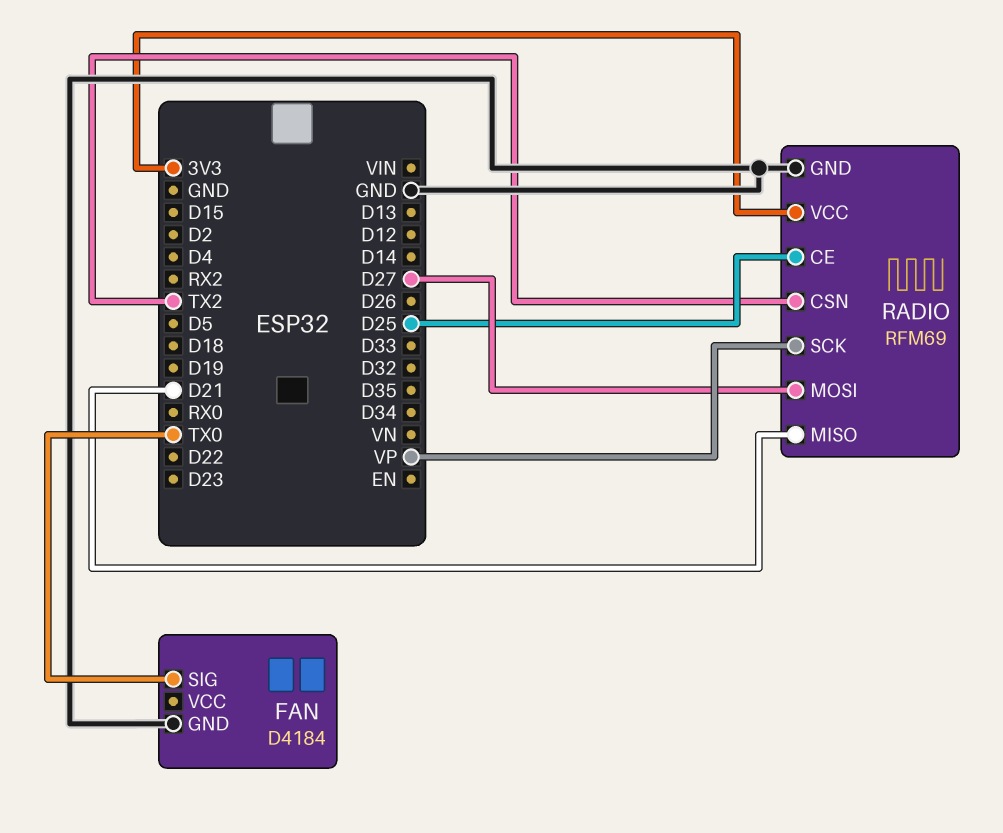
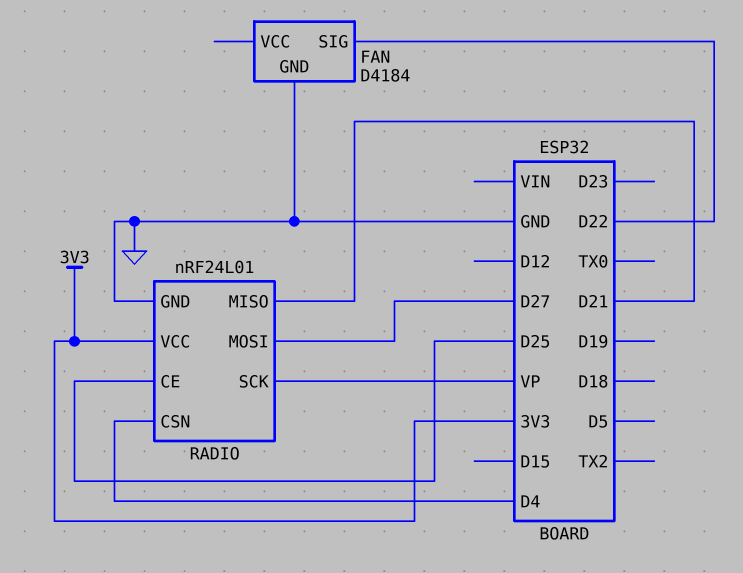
FAN pin SIG: TX0 -> D22
RADIO: RFM69 -> nRF24L01
RADIO pin CSN: TX2 -> D4

